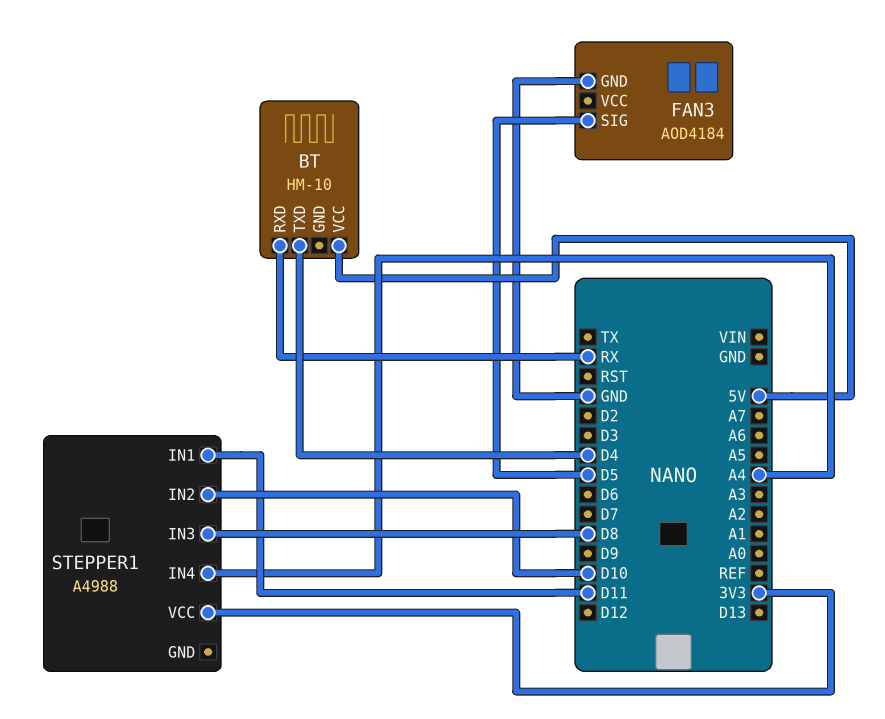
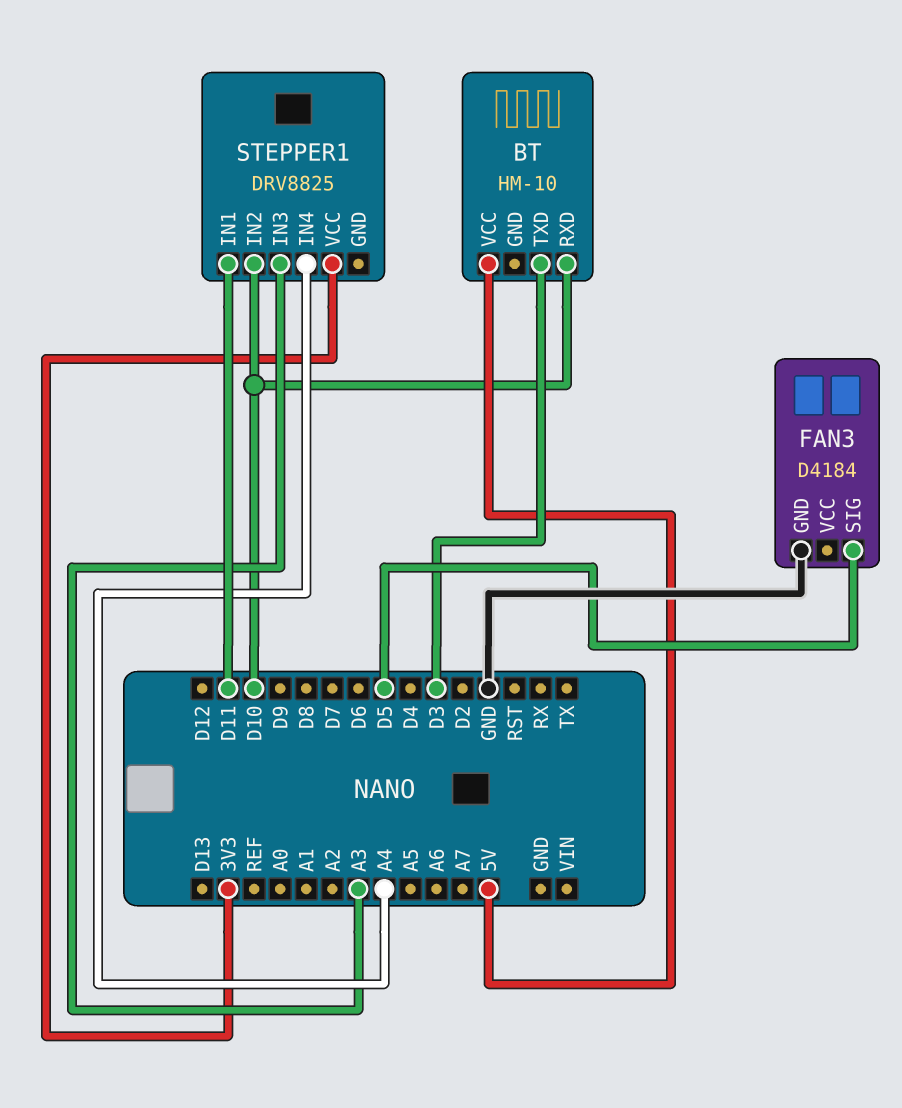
BT pin RXD: RX -> D10
BT pin TXD: D4 -> D3
FAN3: AOD4184 -> D4184
STEPPER1: A4988 -> DRV8825
STEPPER1 pin IN3: D8 -> A3

